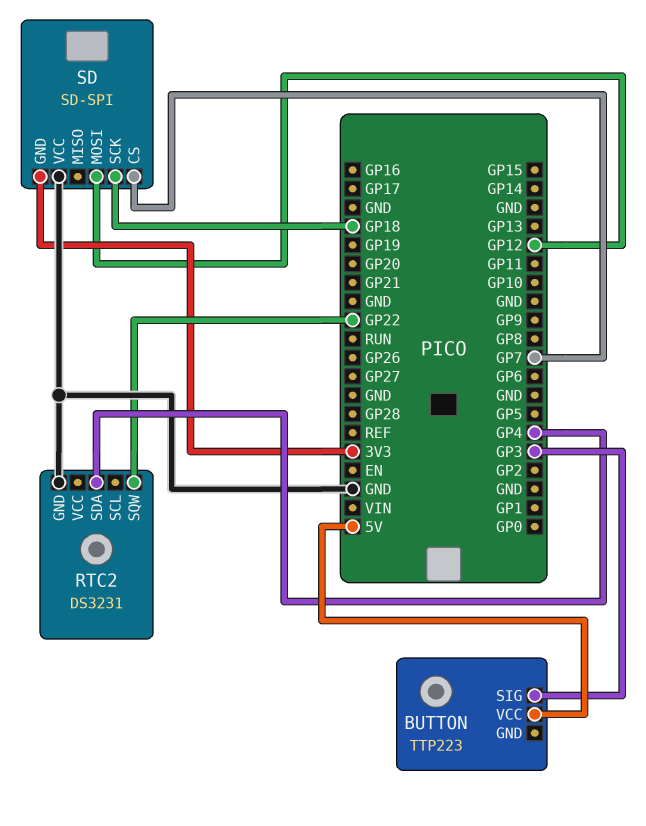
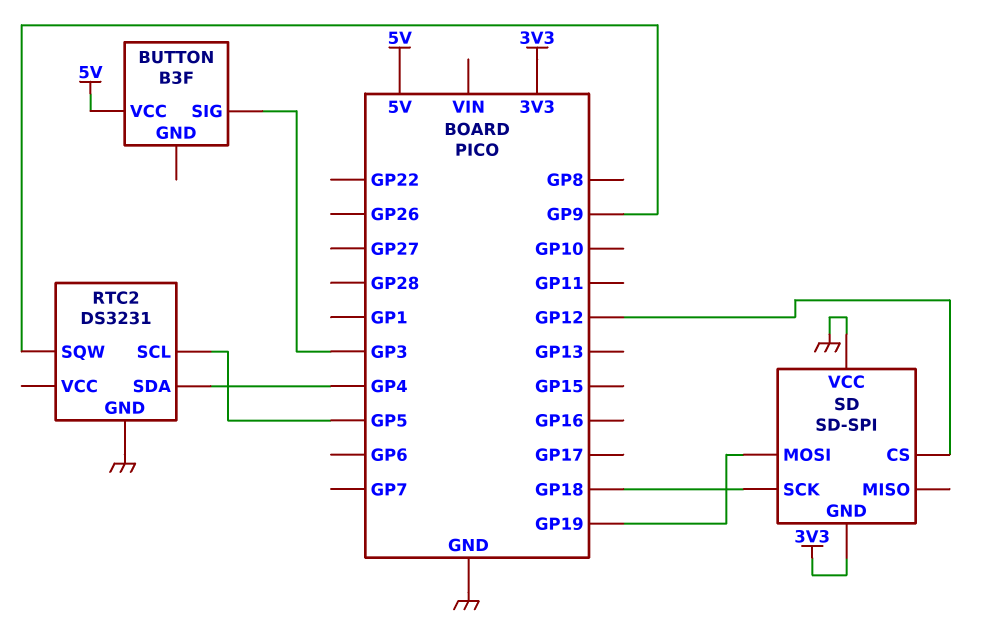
BUTTON: TTP223 -> B3F
RTC2 pin SCL: none -> GP5
RTC2 pin SQW: GP22 -> GP9
SD pin CS: GP7 -> GP12
SD pin MOSI: GP12 -> GP19

